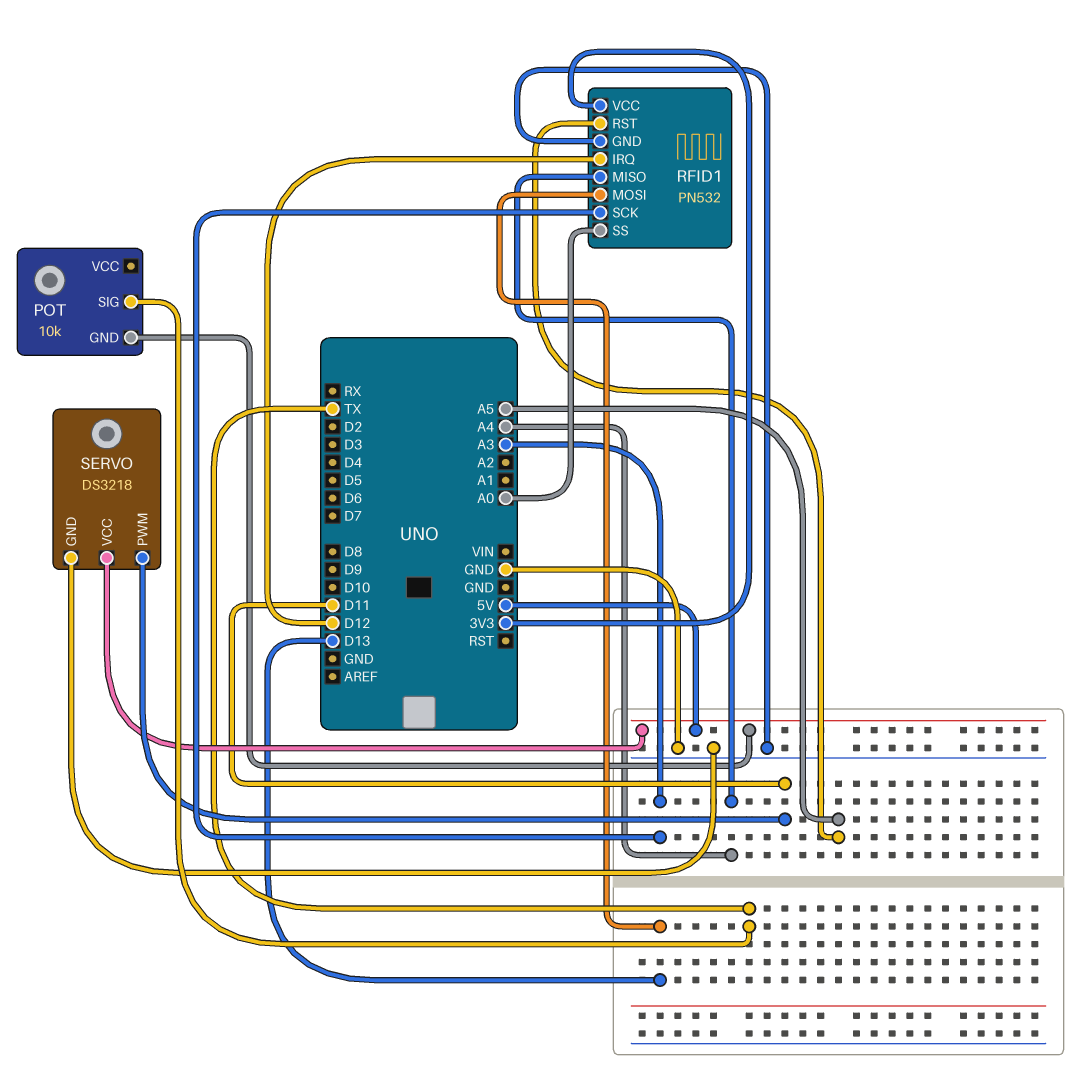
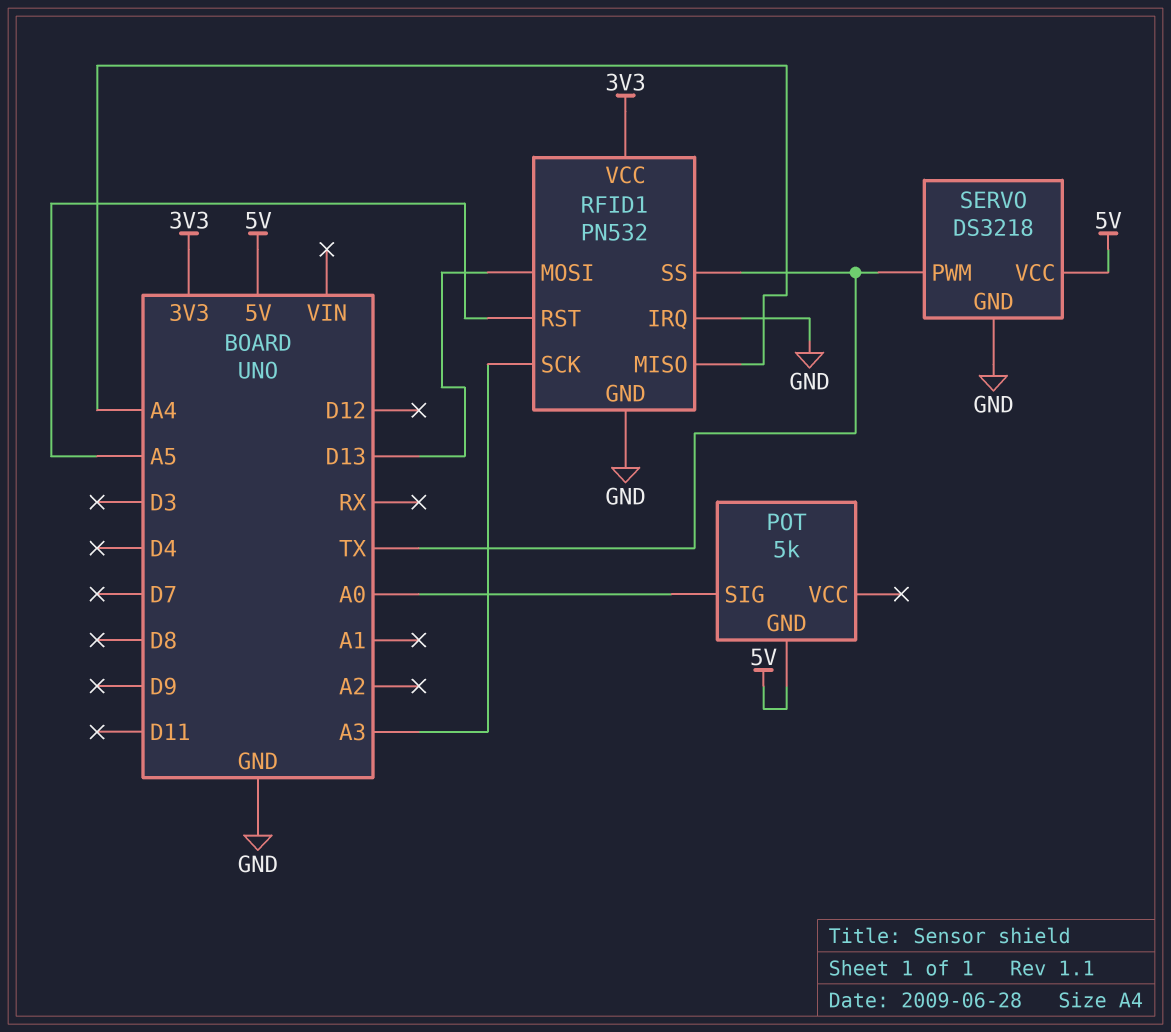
POT: 10k -> 5k
POT pin SIG: TX -> A0
RFID1 pin IRQ: D12 -> GND
RFID1 pin SS: A0 -> TX
SERVO pin PWM: D11 -> TX

